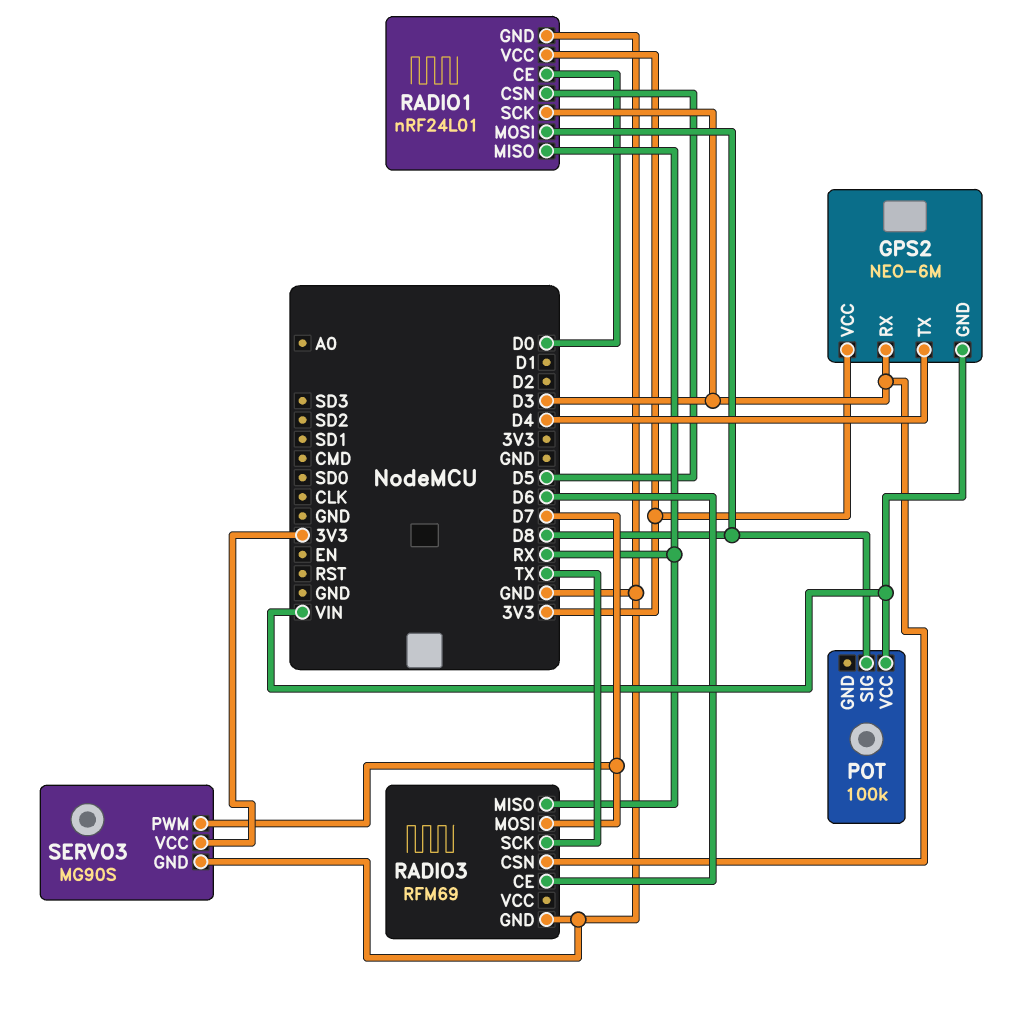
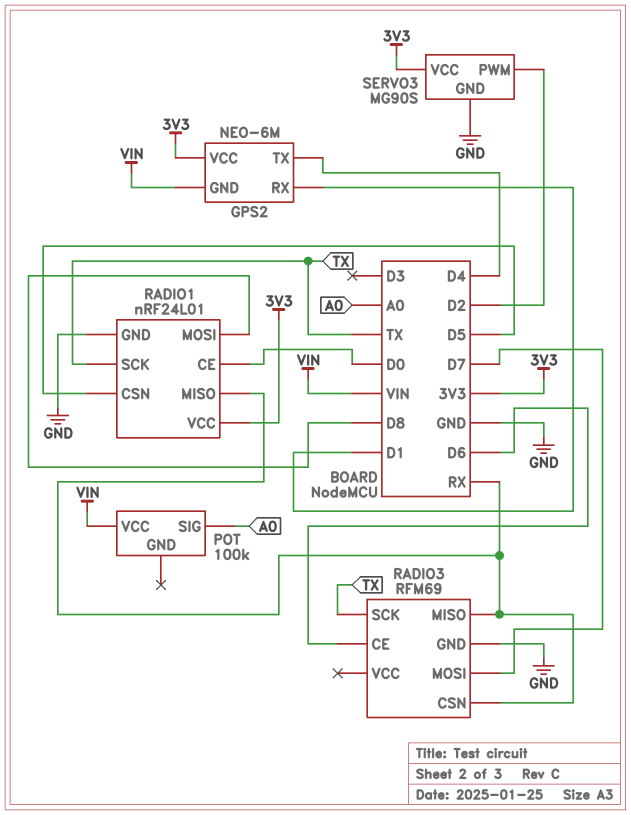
GPS2 pin RX: D3 -> D1
POT pin SIG: D8 -> A0
RADIO1 pin SCK: D3 -> TX
RADIO3 pin CSN: D3 -> RX
SERVO3 pin PWM: D7 -> D2

